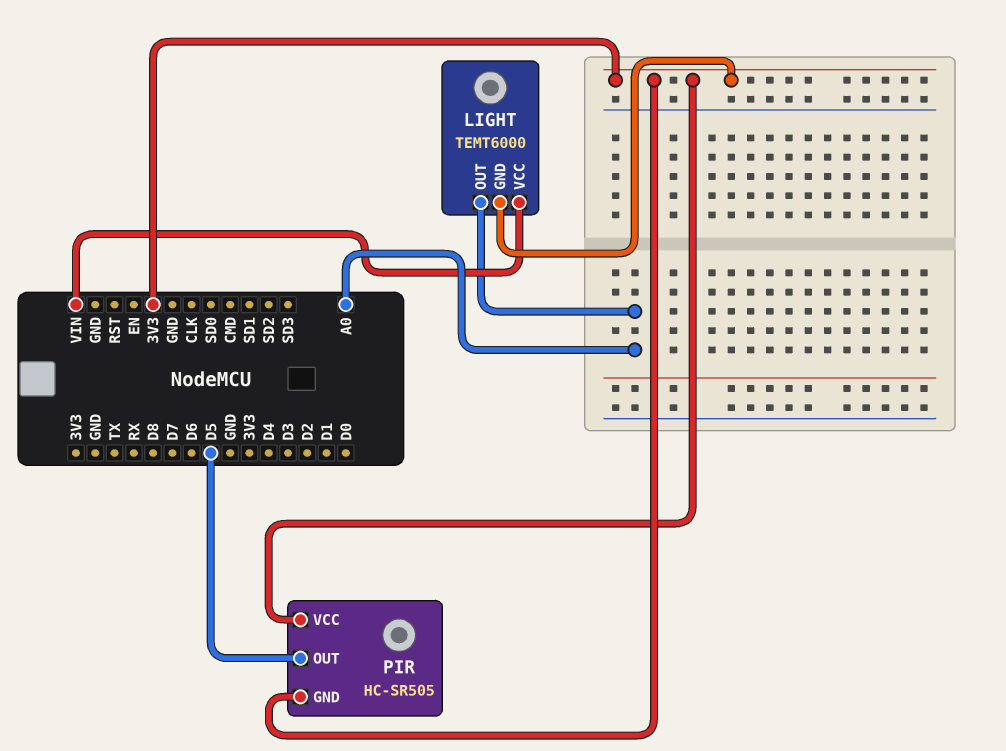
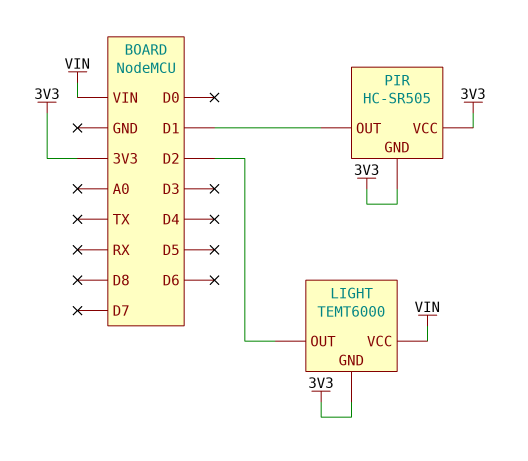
LIGHT pin OUT: A0 -> D2
PIR pin OUT: D5 -> D1

